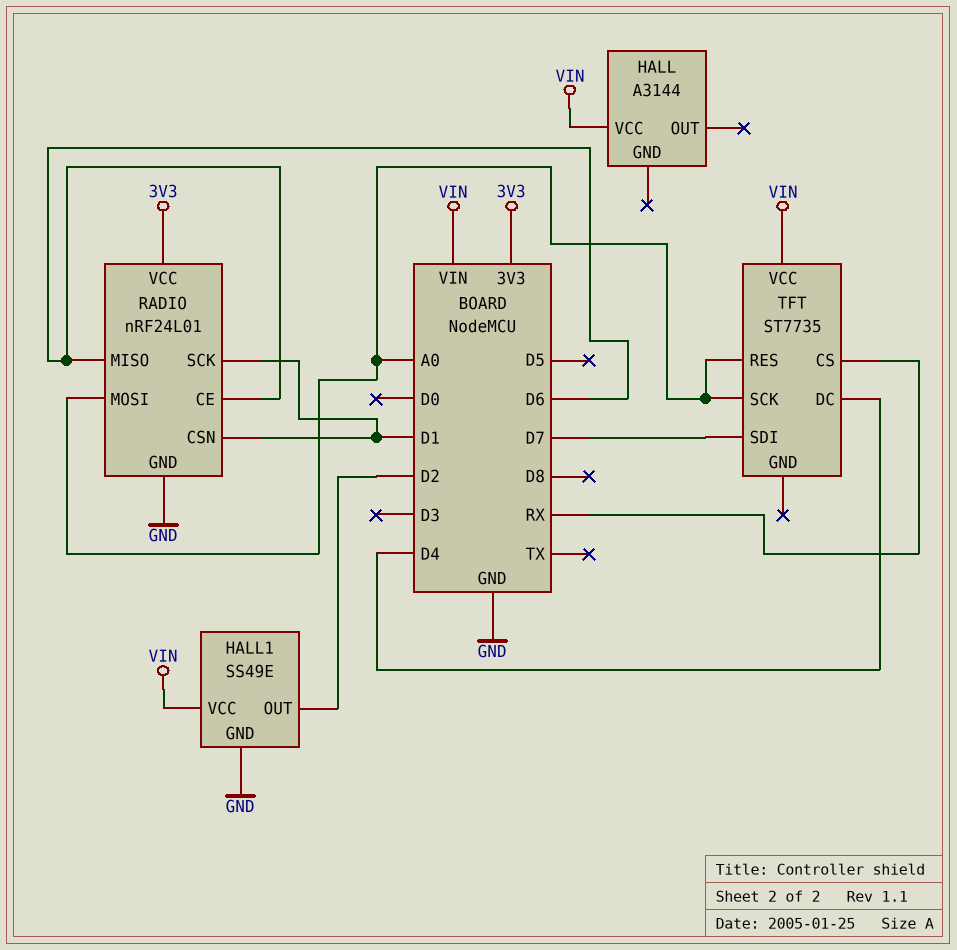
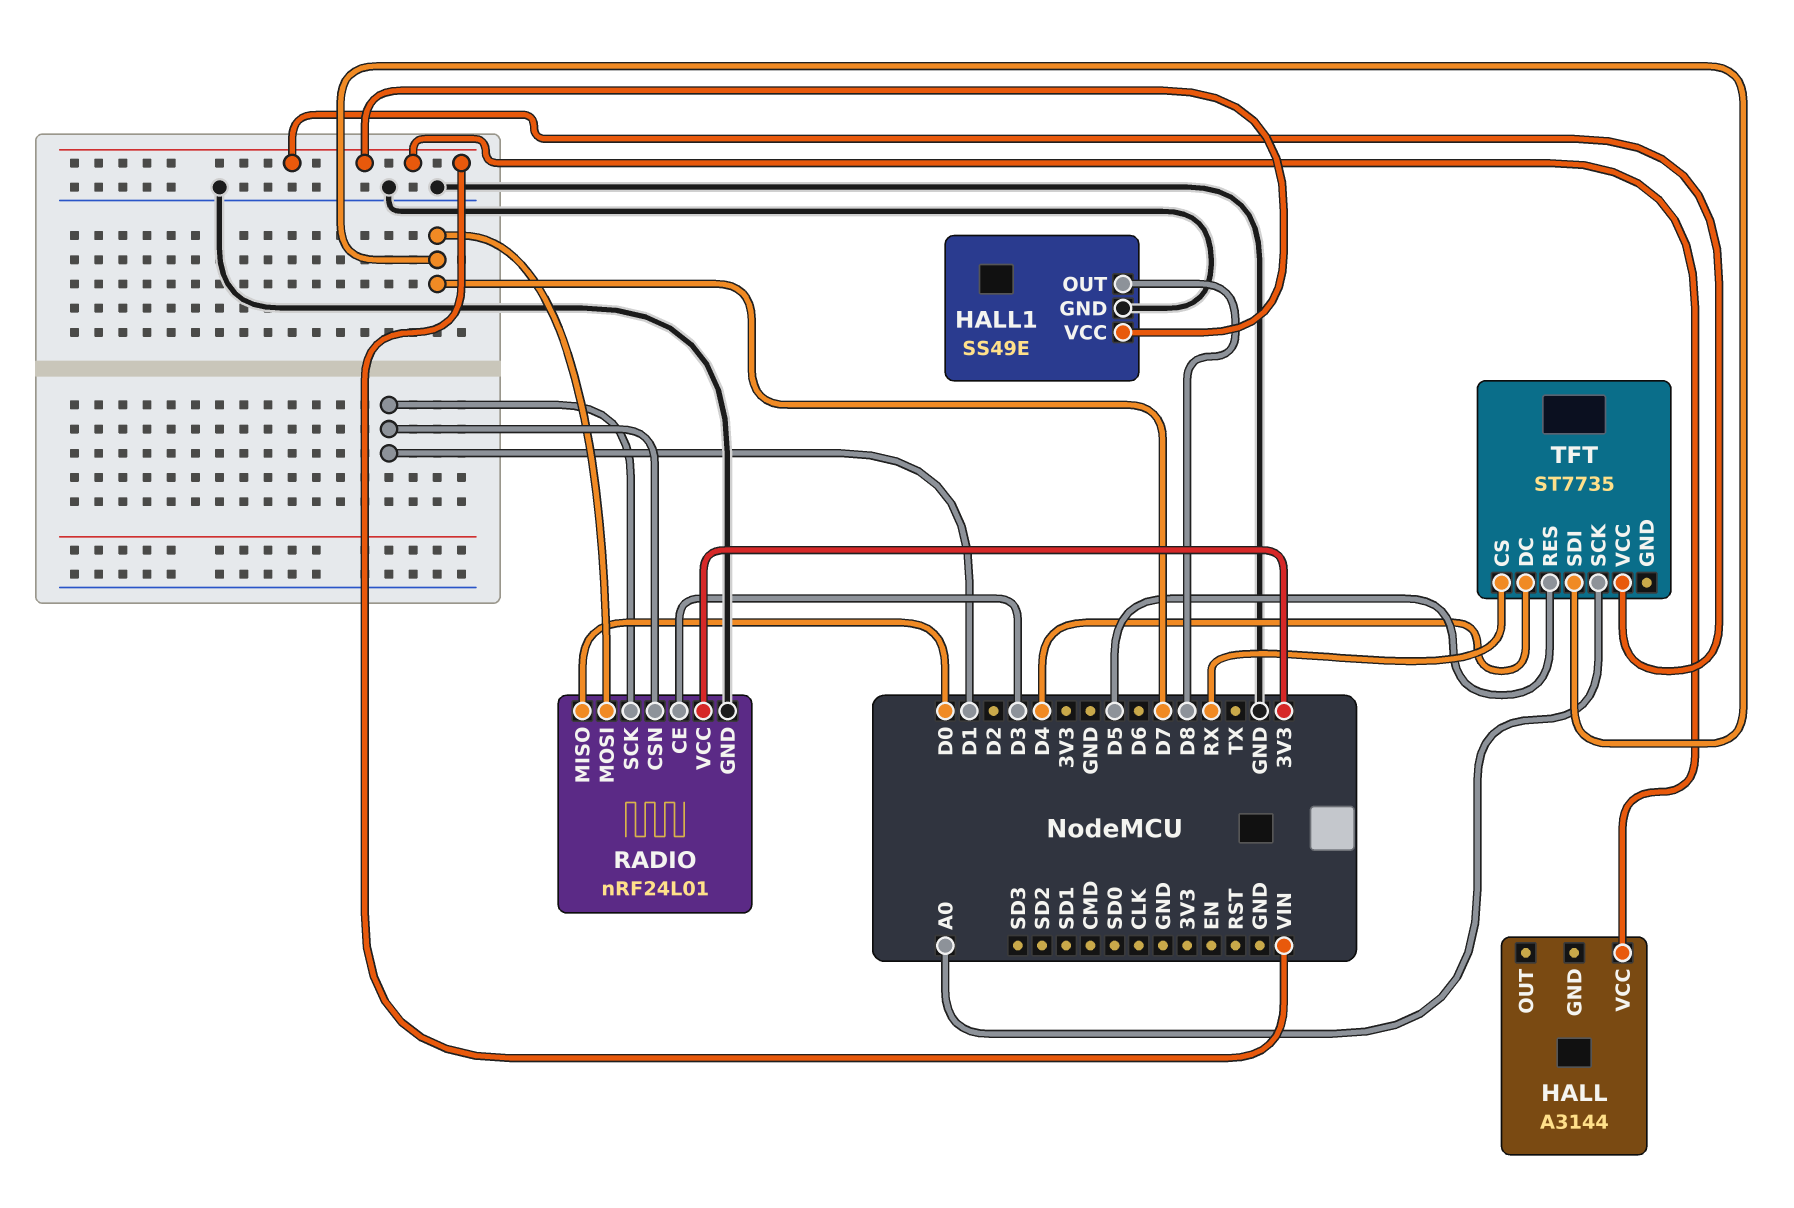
HALL1 pin OUT: D2 -> D8
RADIO pin CE: D6 -> D3
RADIO pin MISO: D6 -> D0
RADIO pin MOSI: A0 -> D7
TFT pin RES: A0 -> D5

